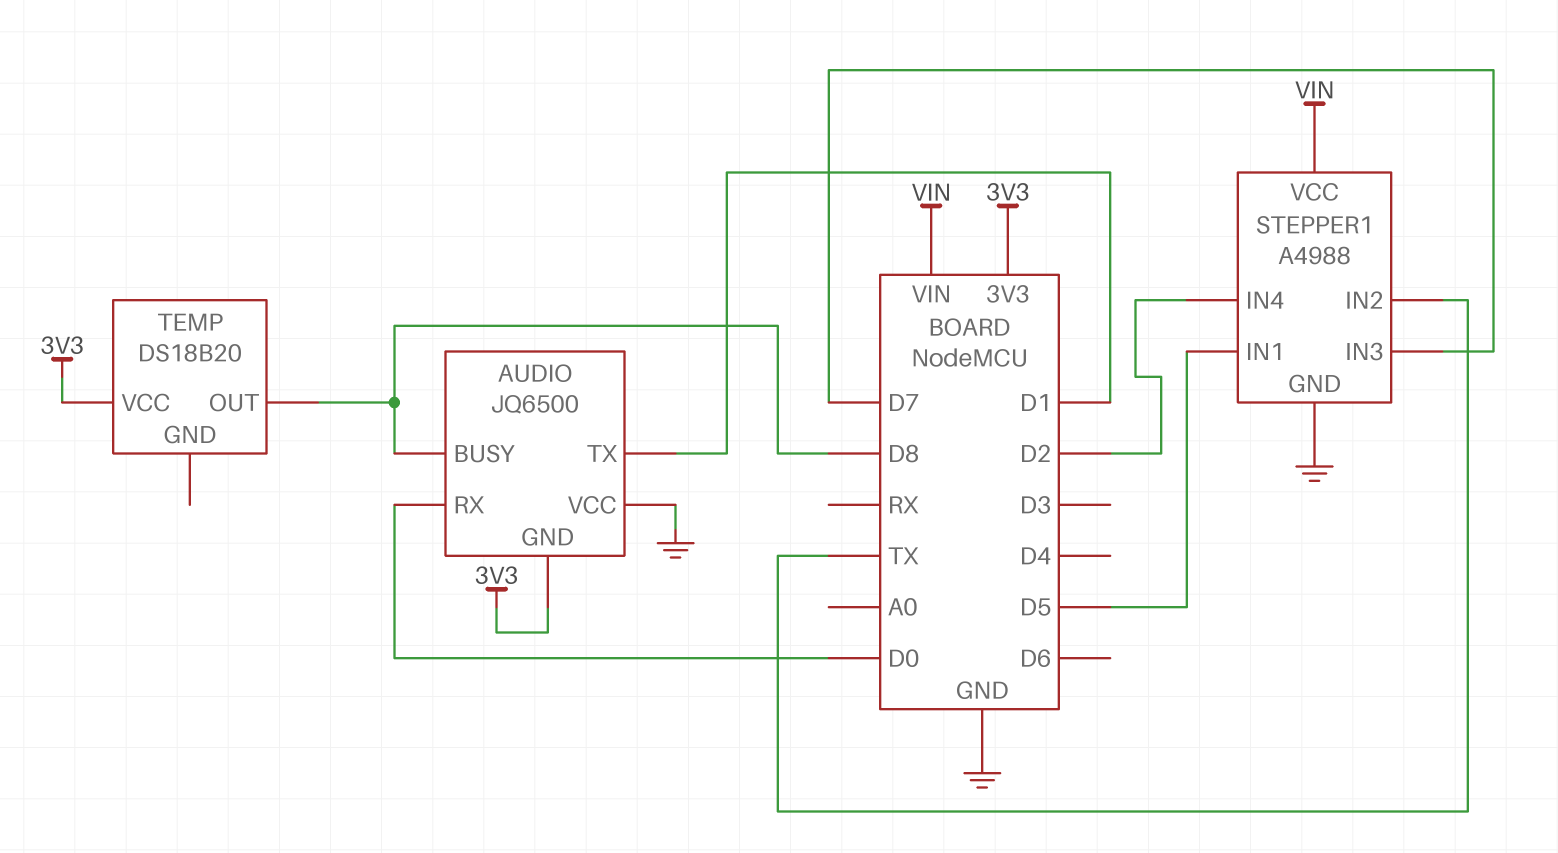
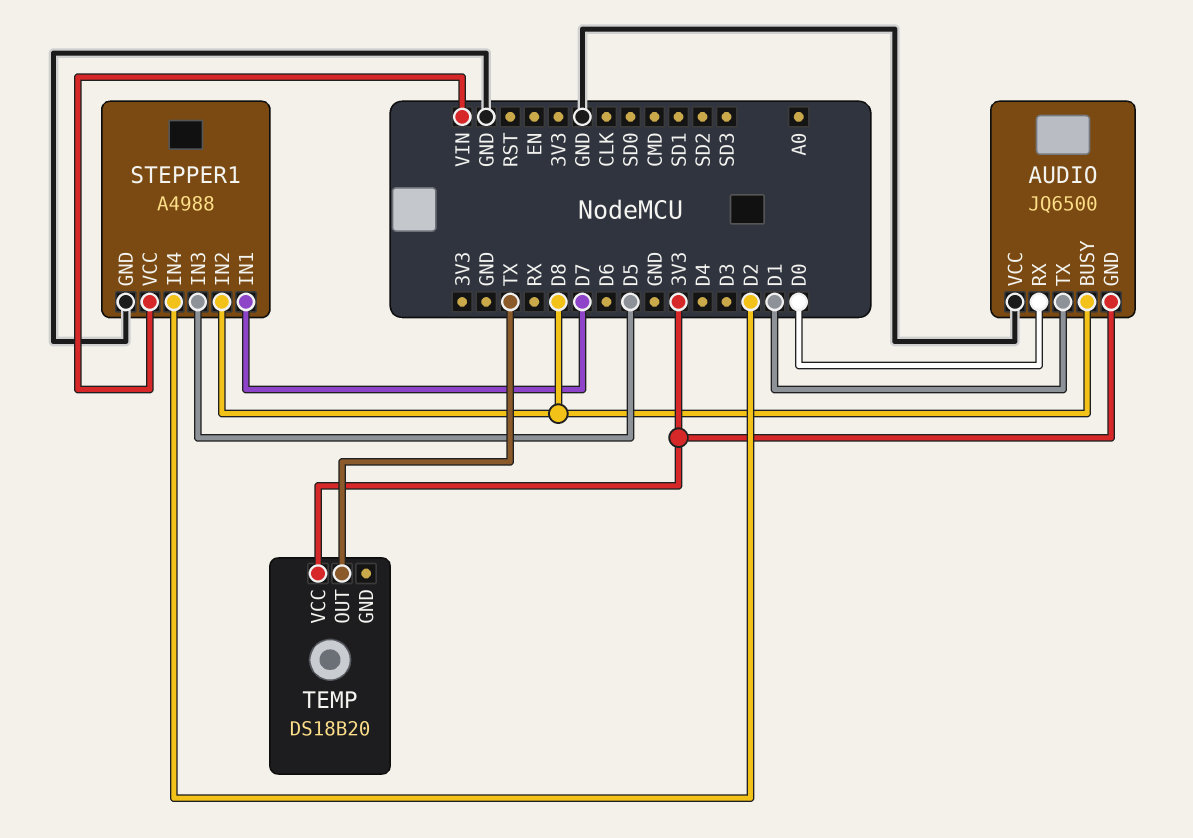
STEPPER1 pin IN1: D5 -> D7
STEPPER1 pin IN2: TX -> D8
STEPPER1 pin IN3: D7 -> D5
TEMP pin OUT: D8 -> TX

